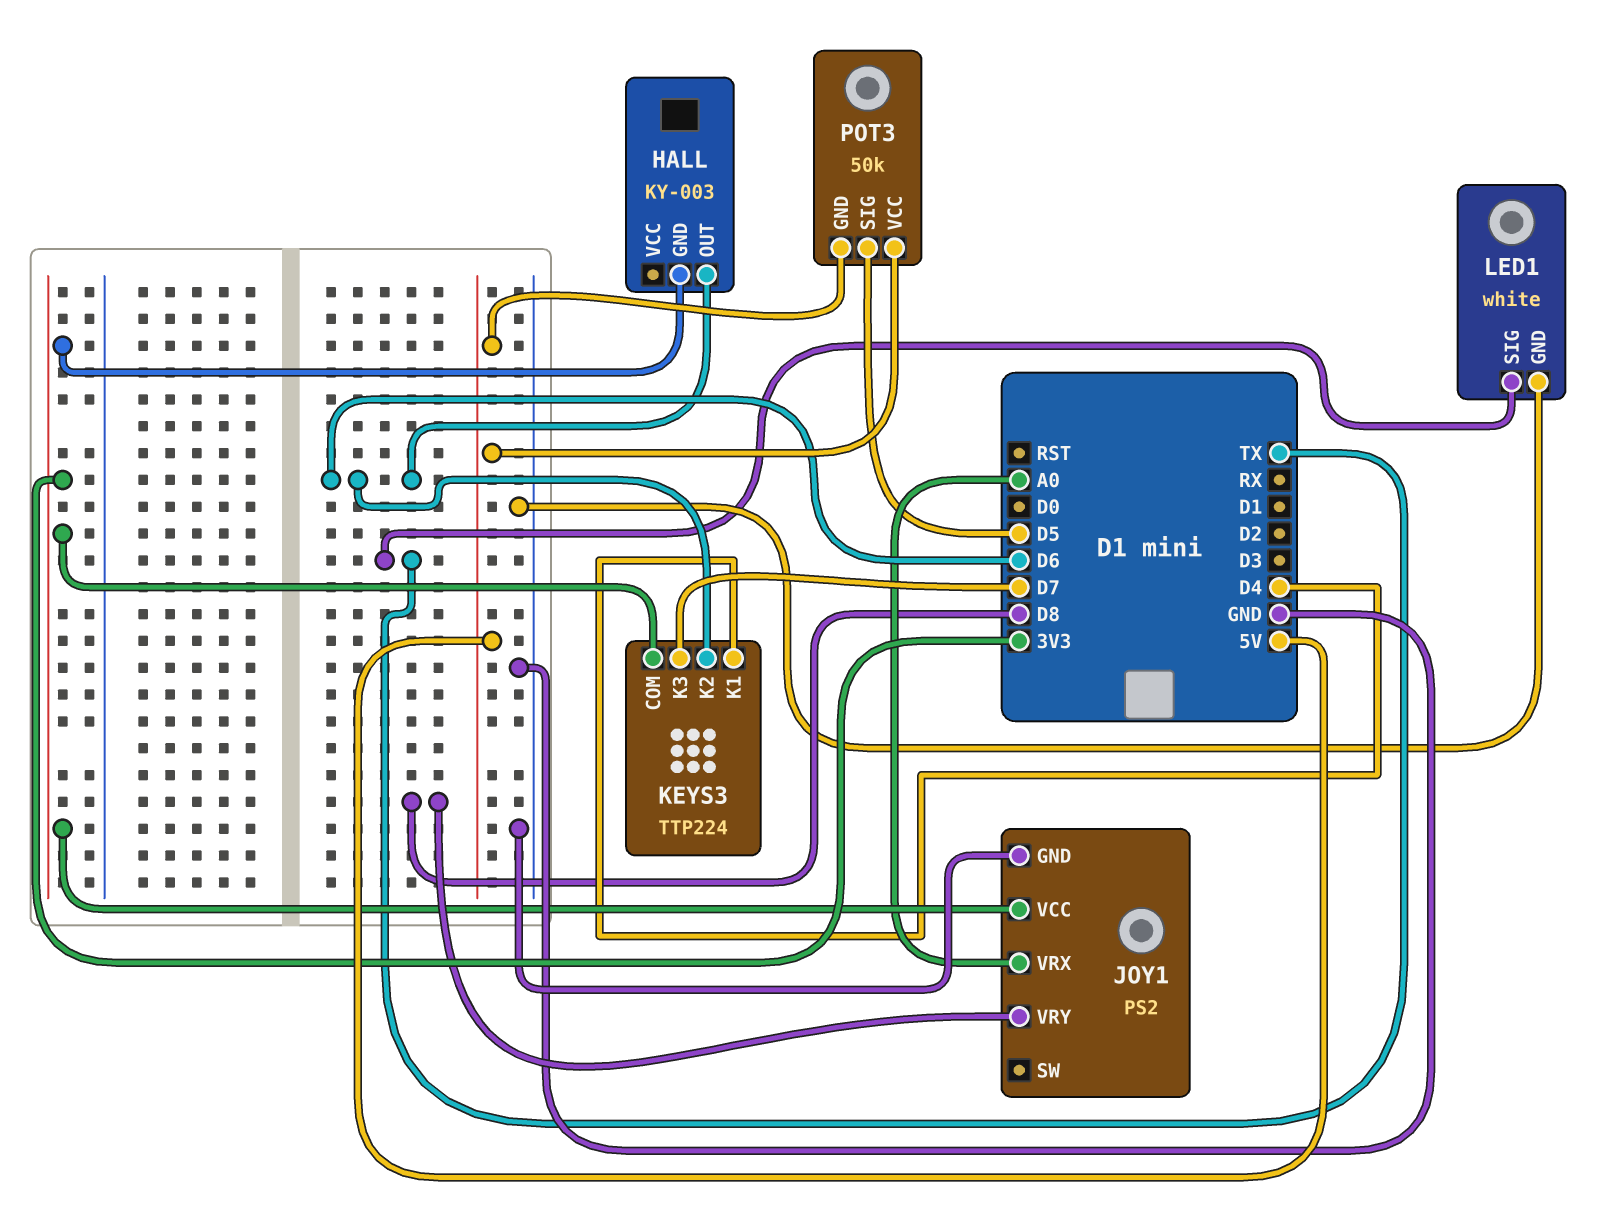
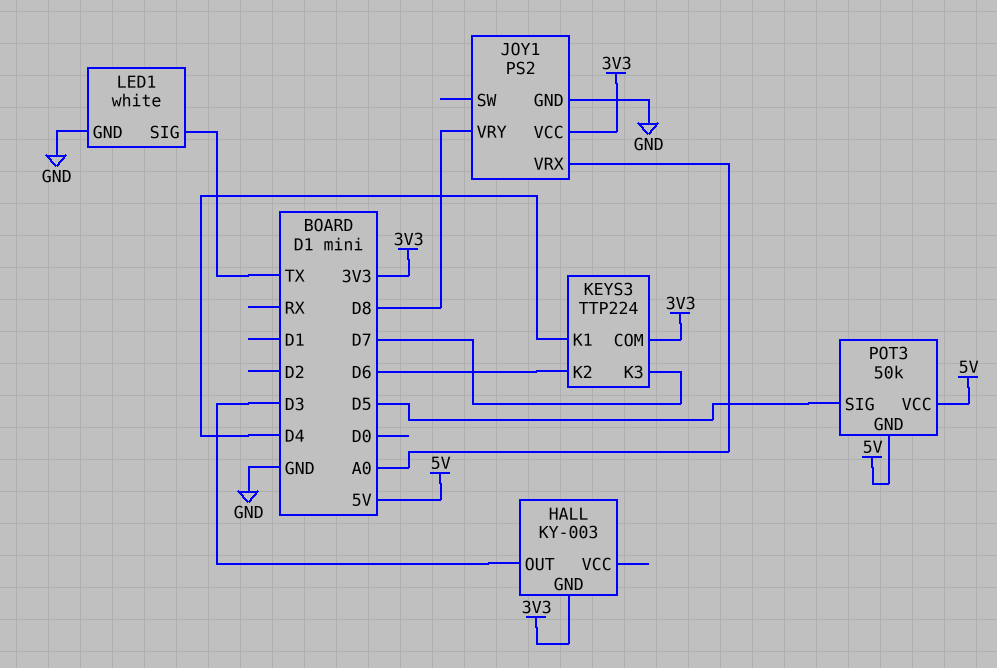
HALL pin OUT: D6 -> D3

